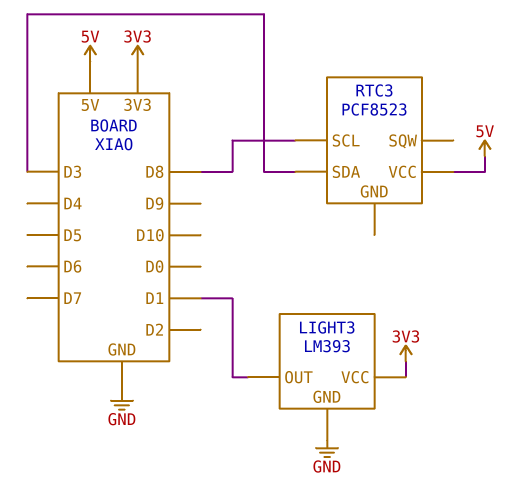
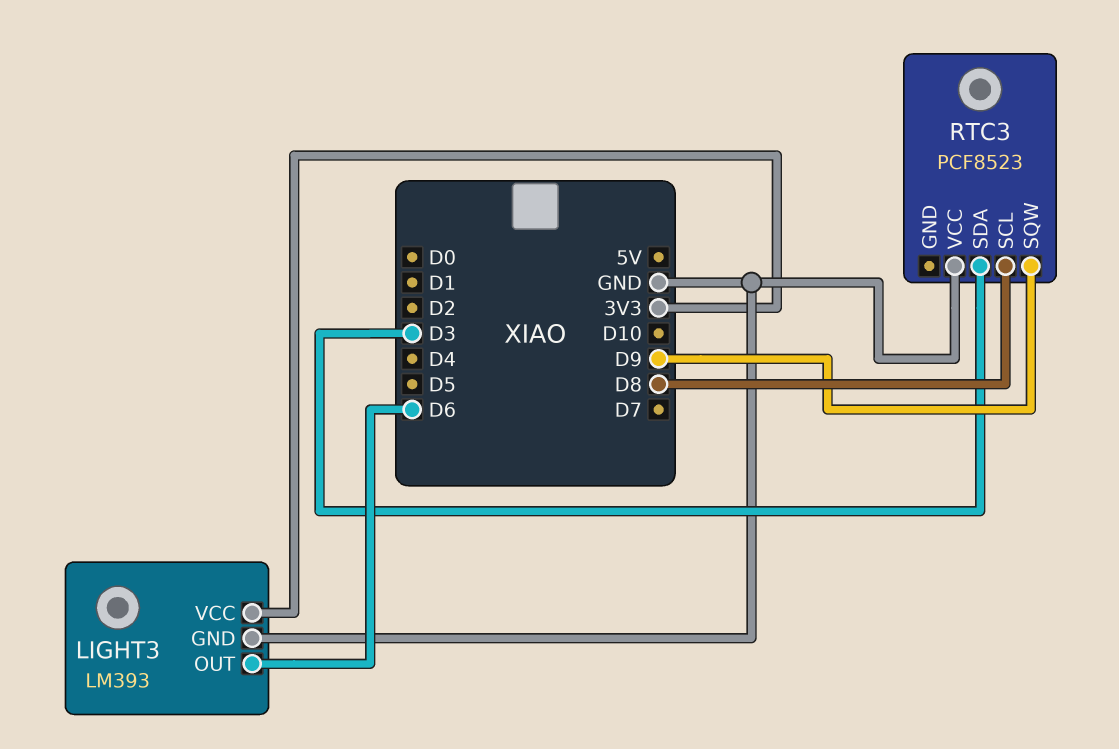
LIGHT3 pin OUT: D1 -> D6
RTC3 pin SQW: none -> D9
RTC3 pin VCC: 5V -> GND

